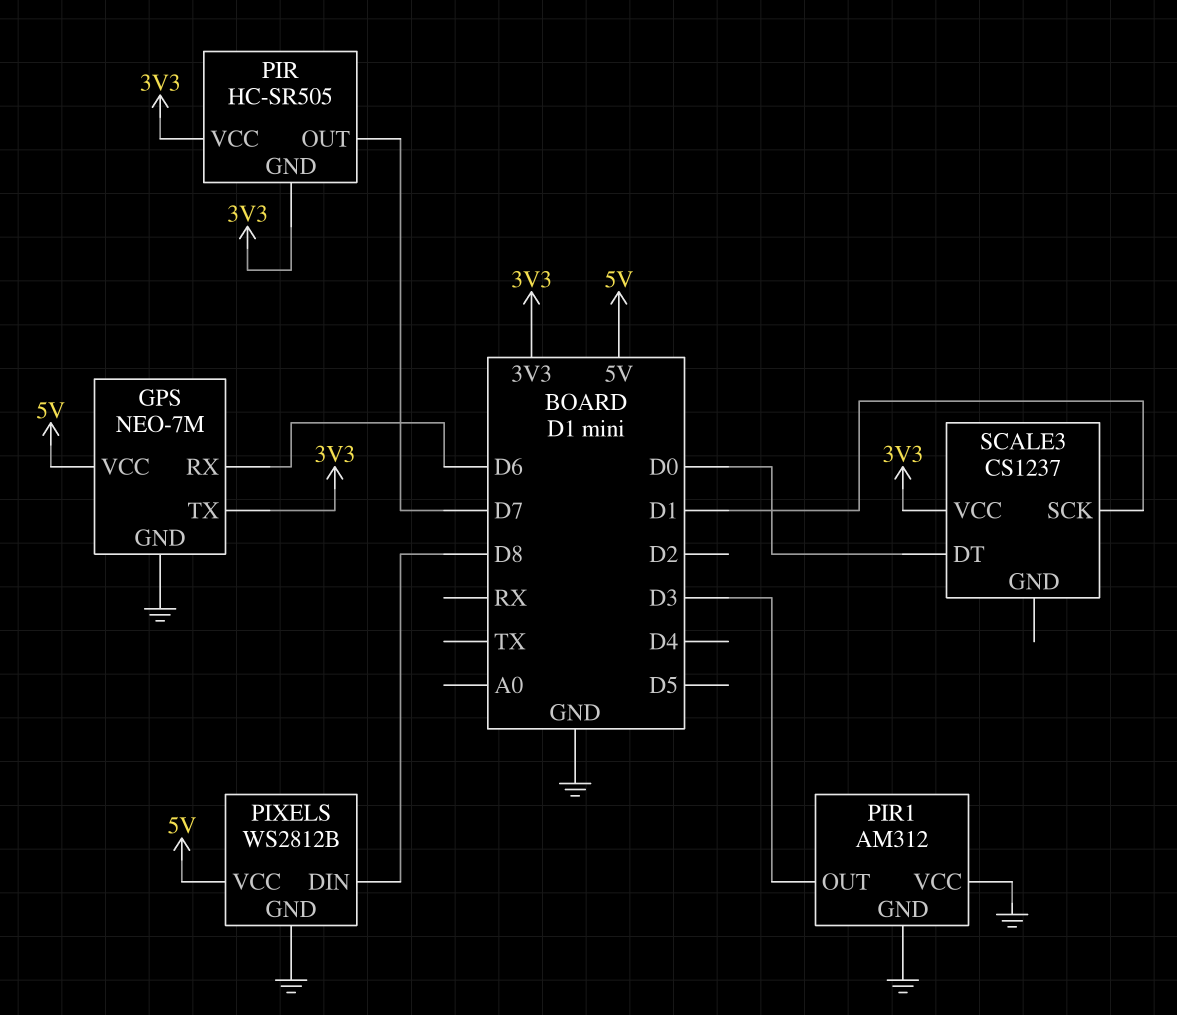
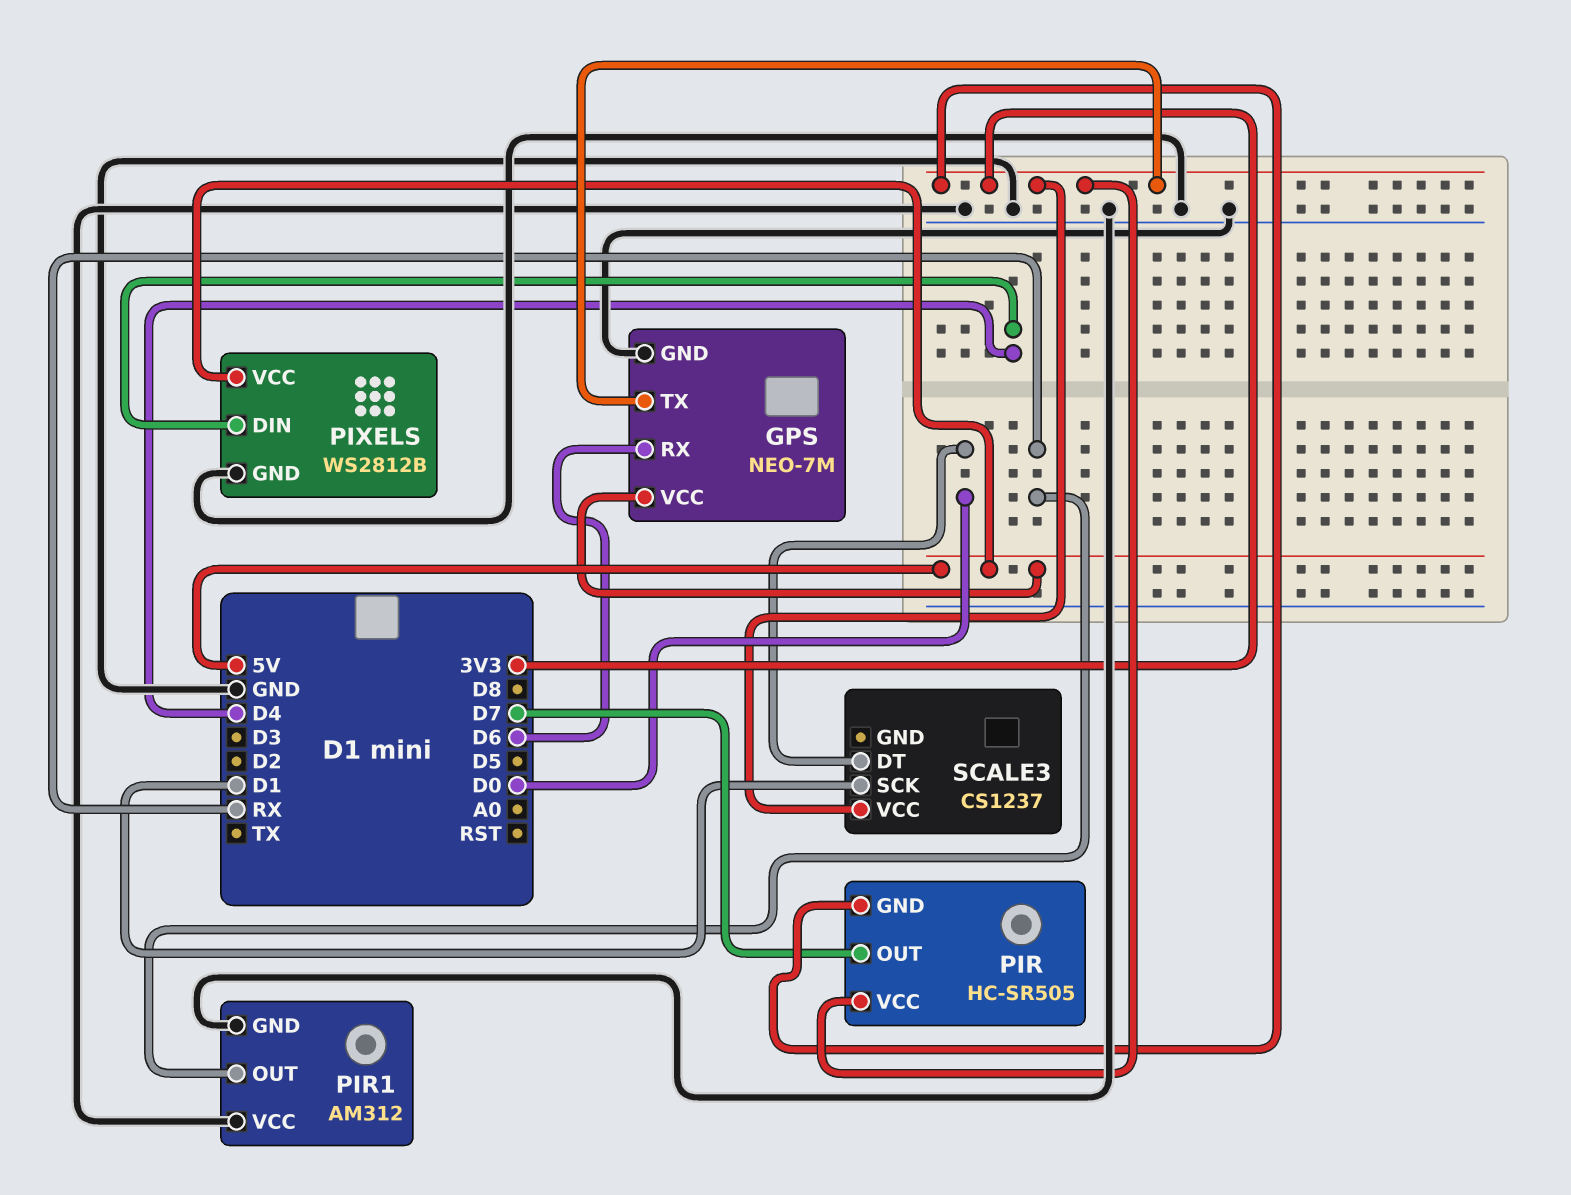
PIR1 pin OUT: D3 -> RX
PIXELS pin DIN: D8 -> D4

